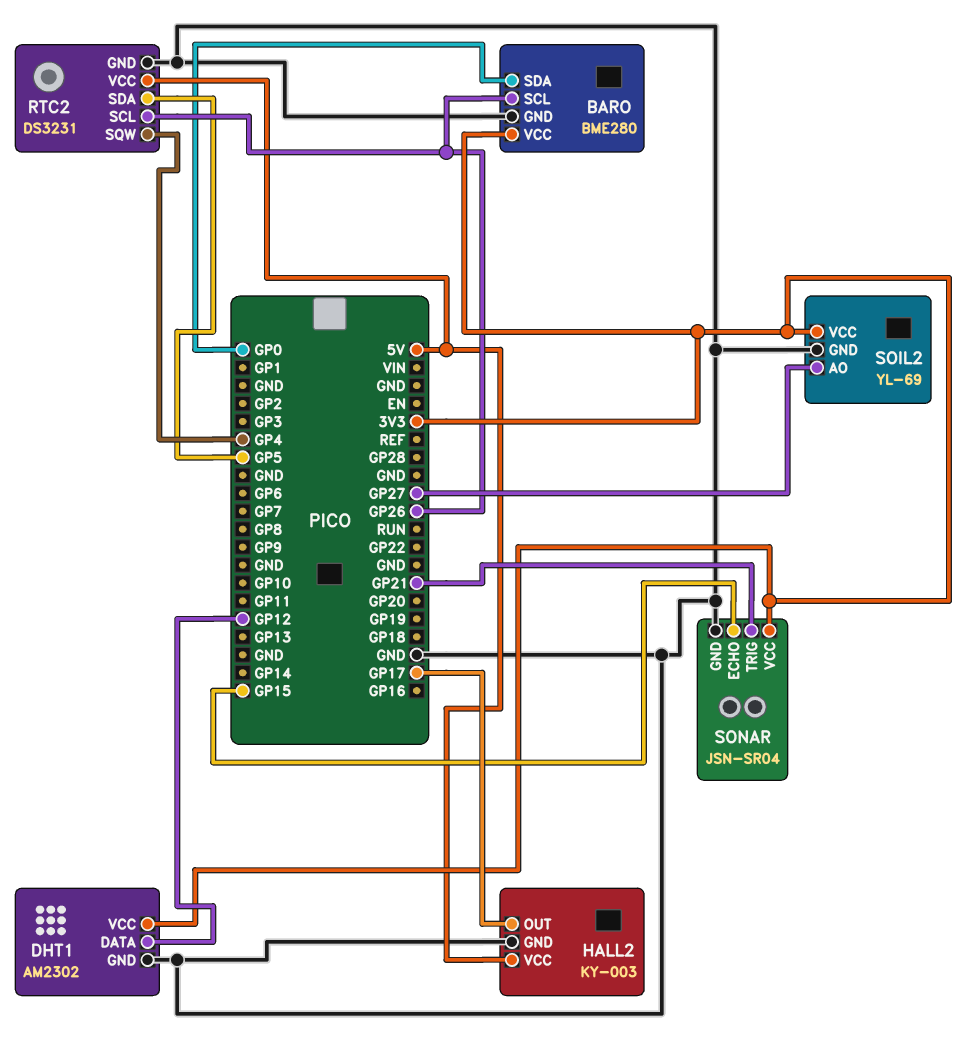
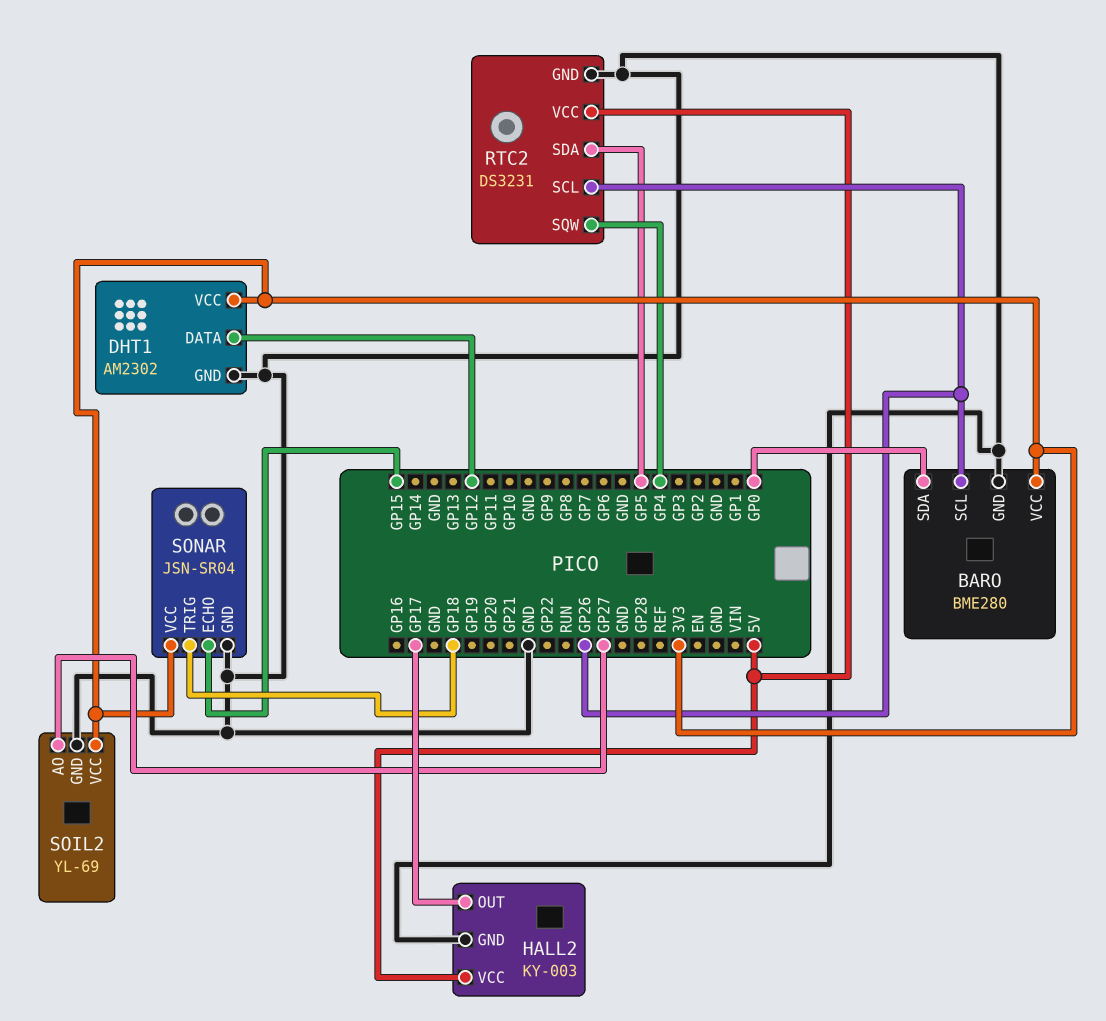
SONAR pin TRIG: GP21 -> GP18

